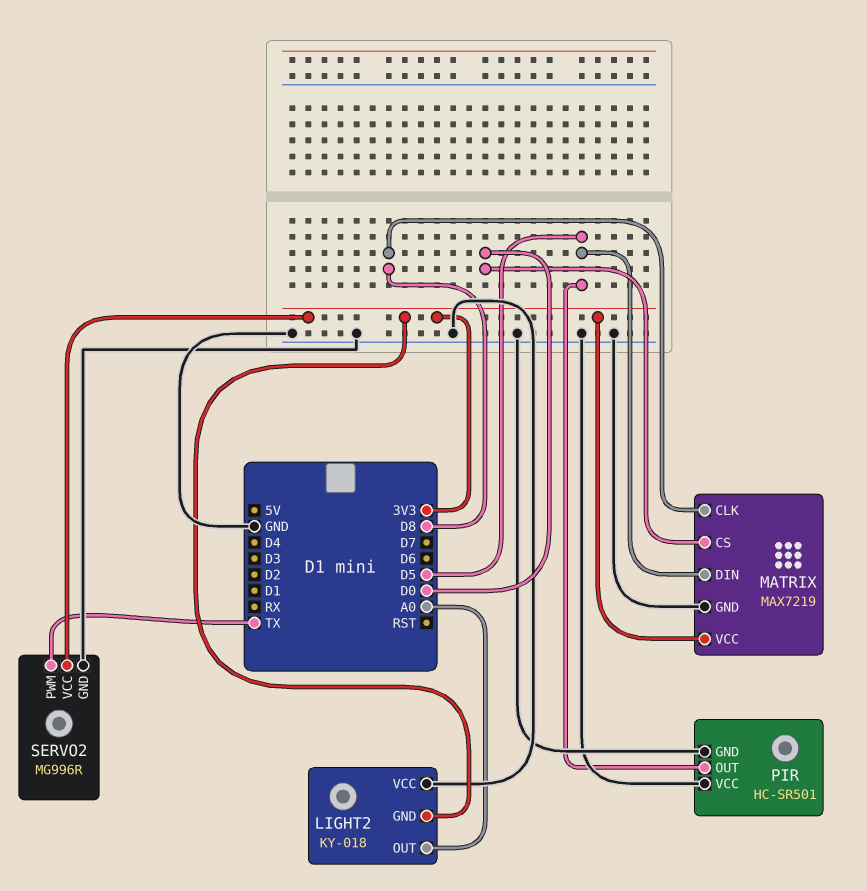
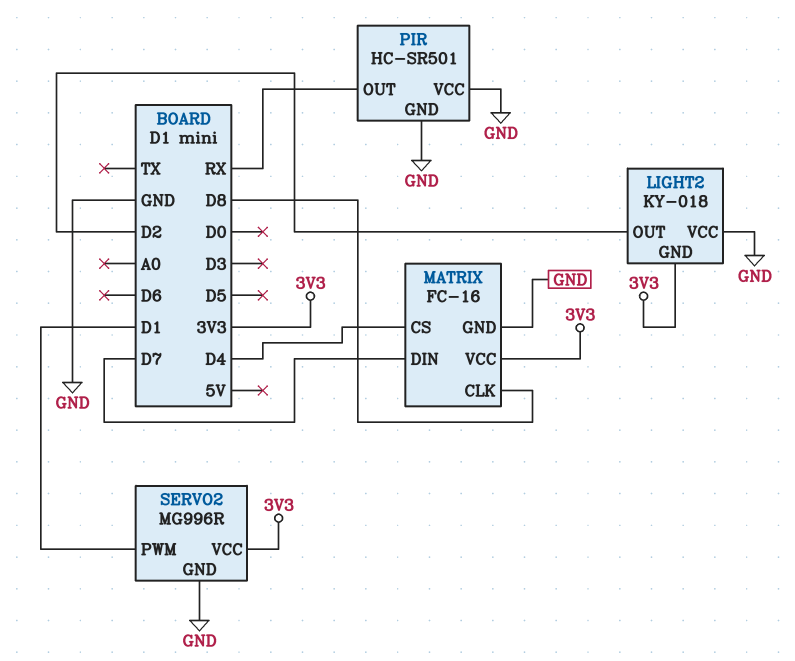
LIGHT2 pin OUT: A0 -> D2
MATRIX: MAX7219 -> FC-16
MATRIX pin CS: D0 -> D4
MATRIX pin DIN: D5 -> D7
PIR pin OUT: D5 -> RX
SERVO2 pin PWM: TX -> D1

